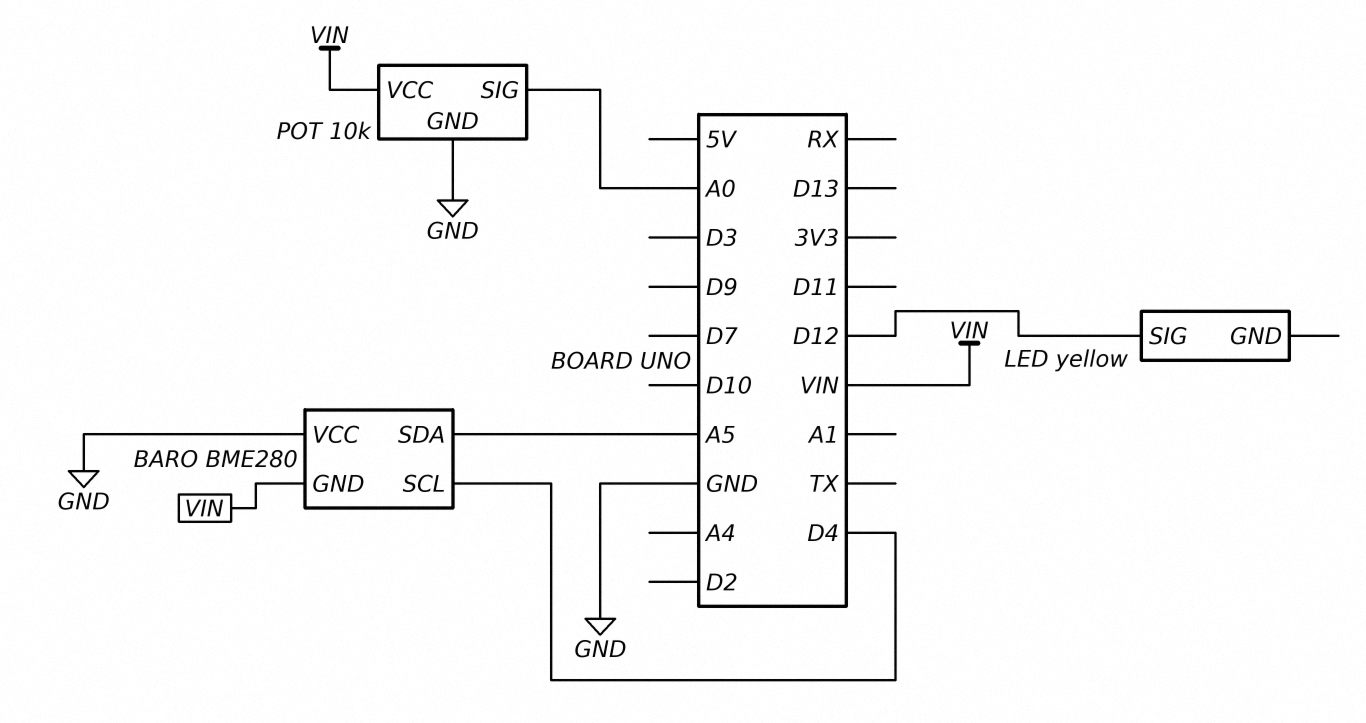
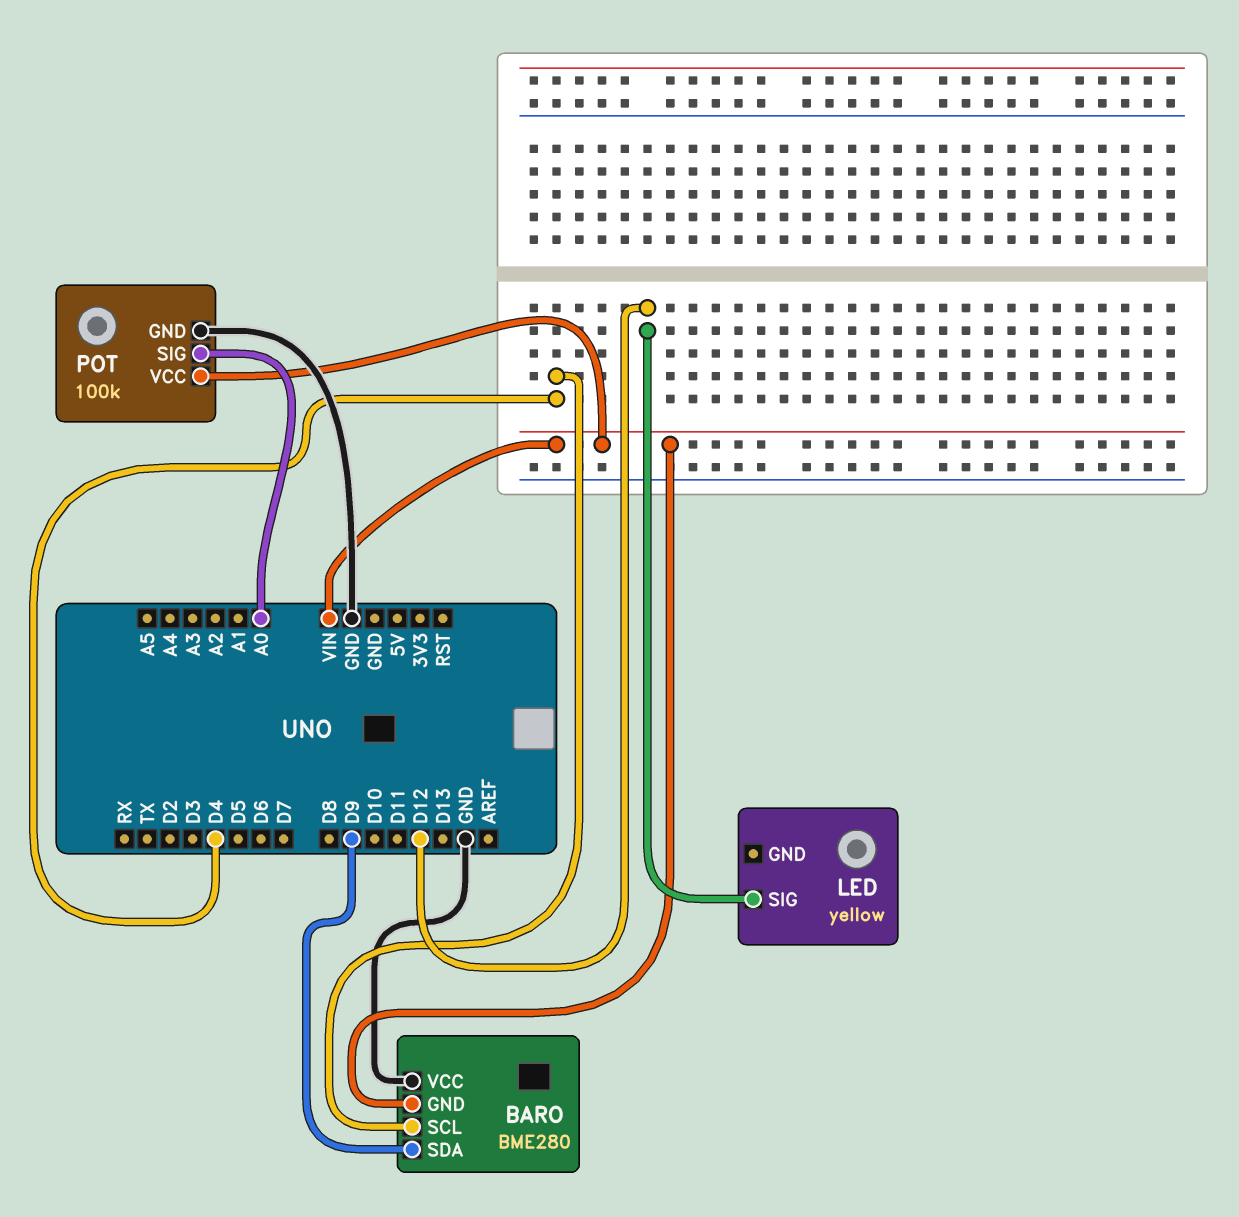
BARO pin SDA: A5 -> D9
POT: 10k -> 100k

